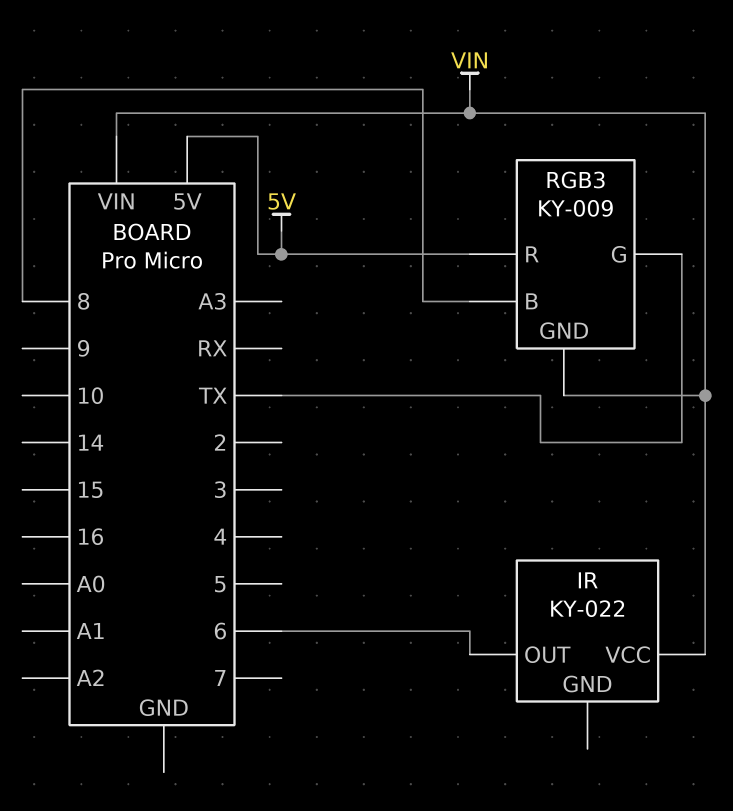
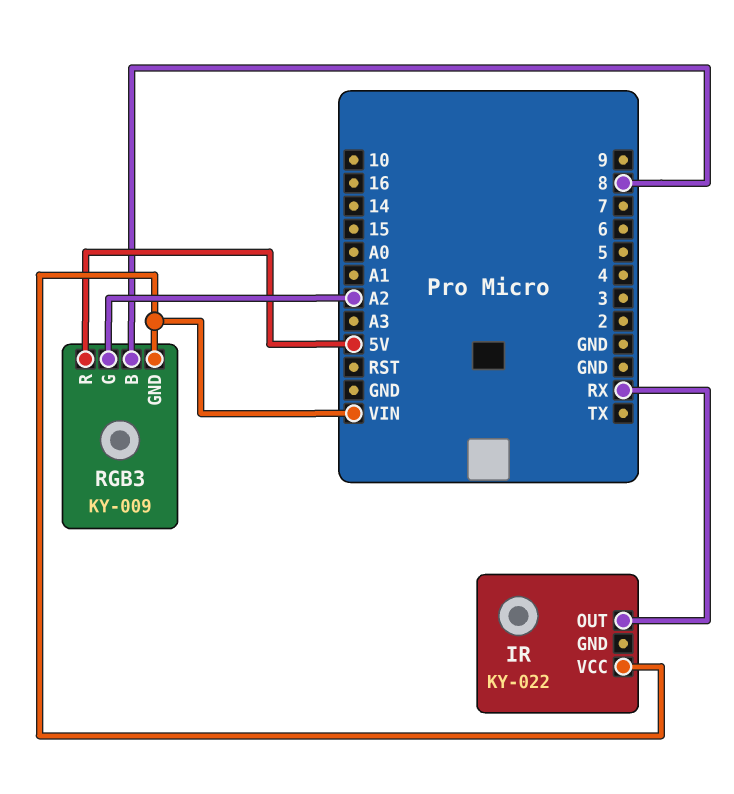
IR pin OUT: 6 -> RX
RGB3 pin G: TX -> A2

